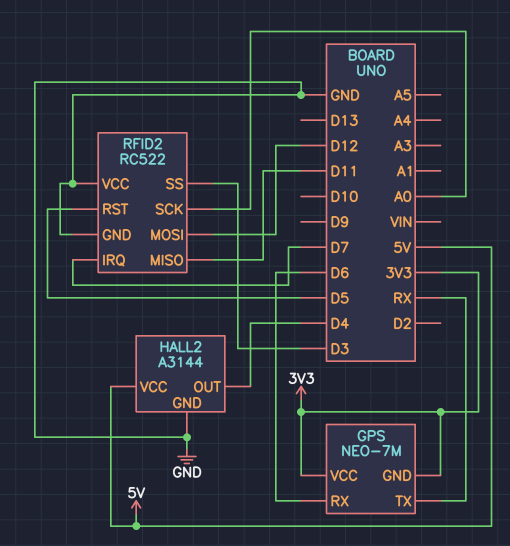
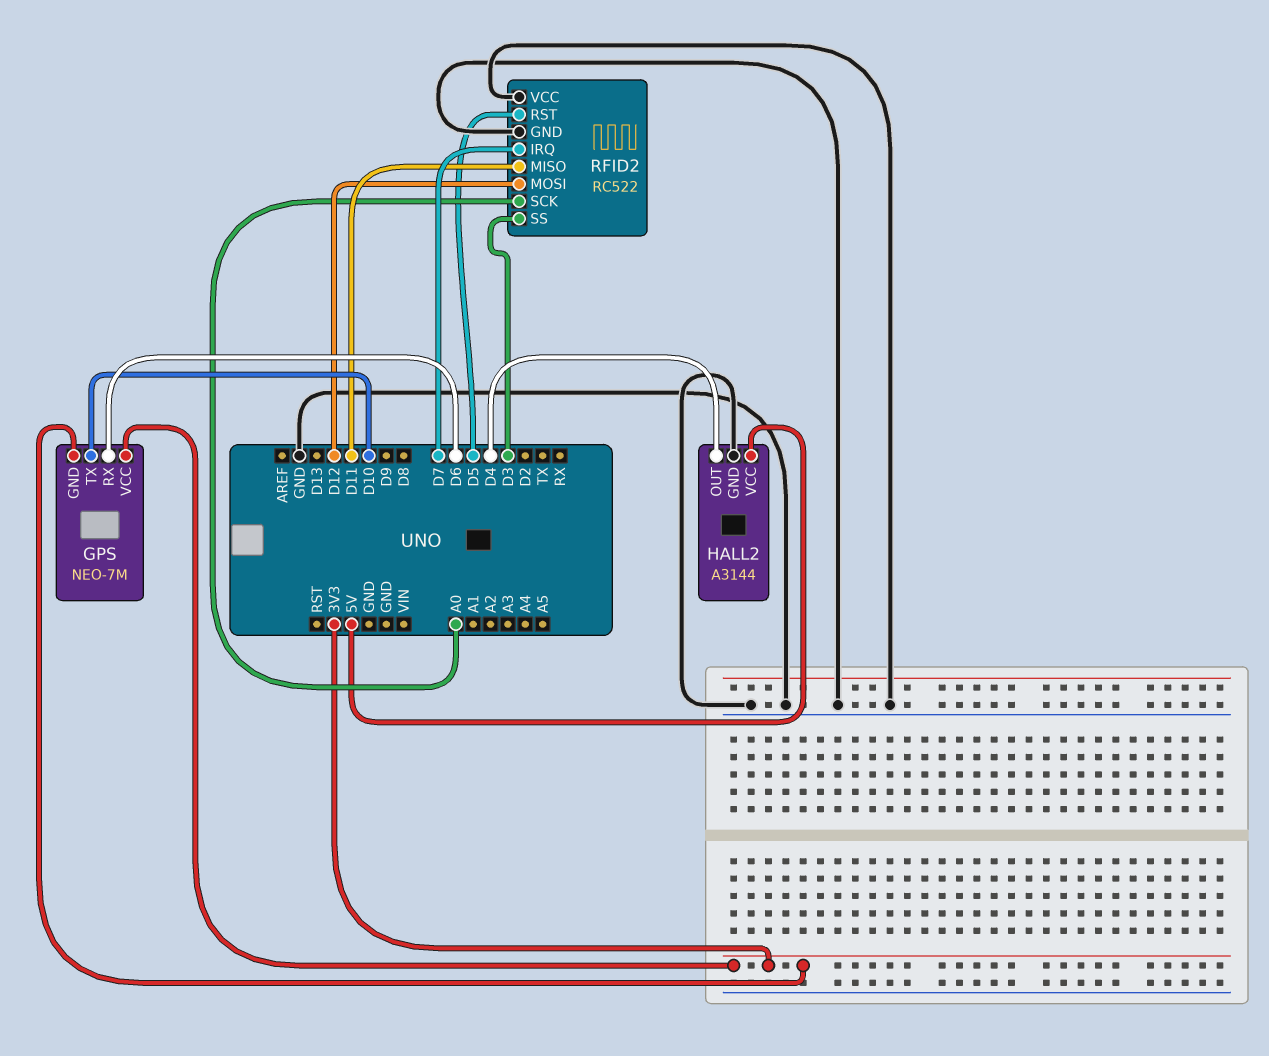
GPS pin TX: RX -> D10

